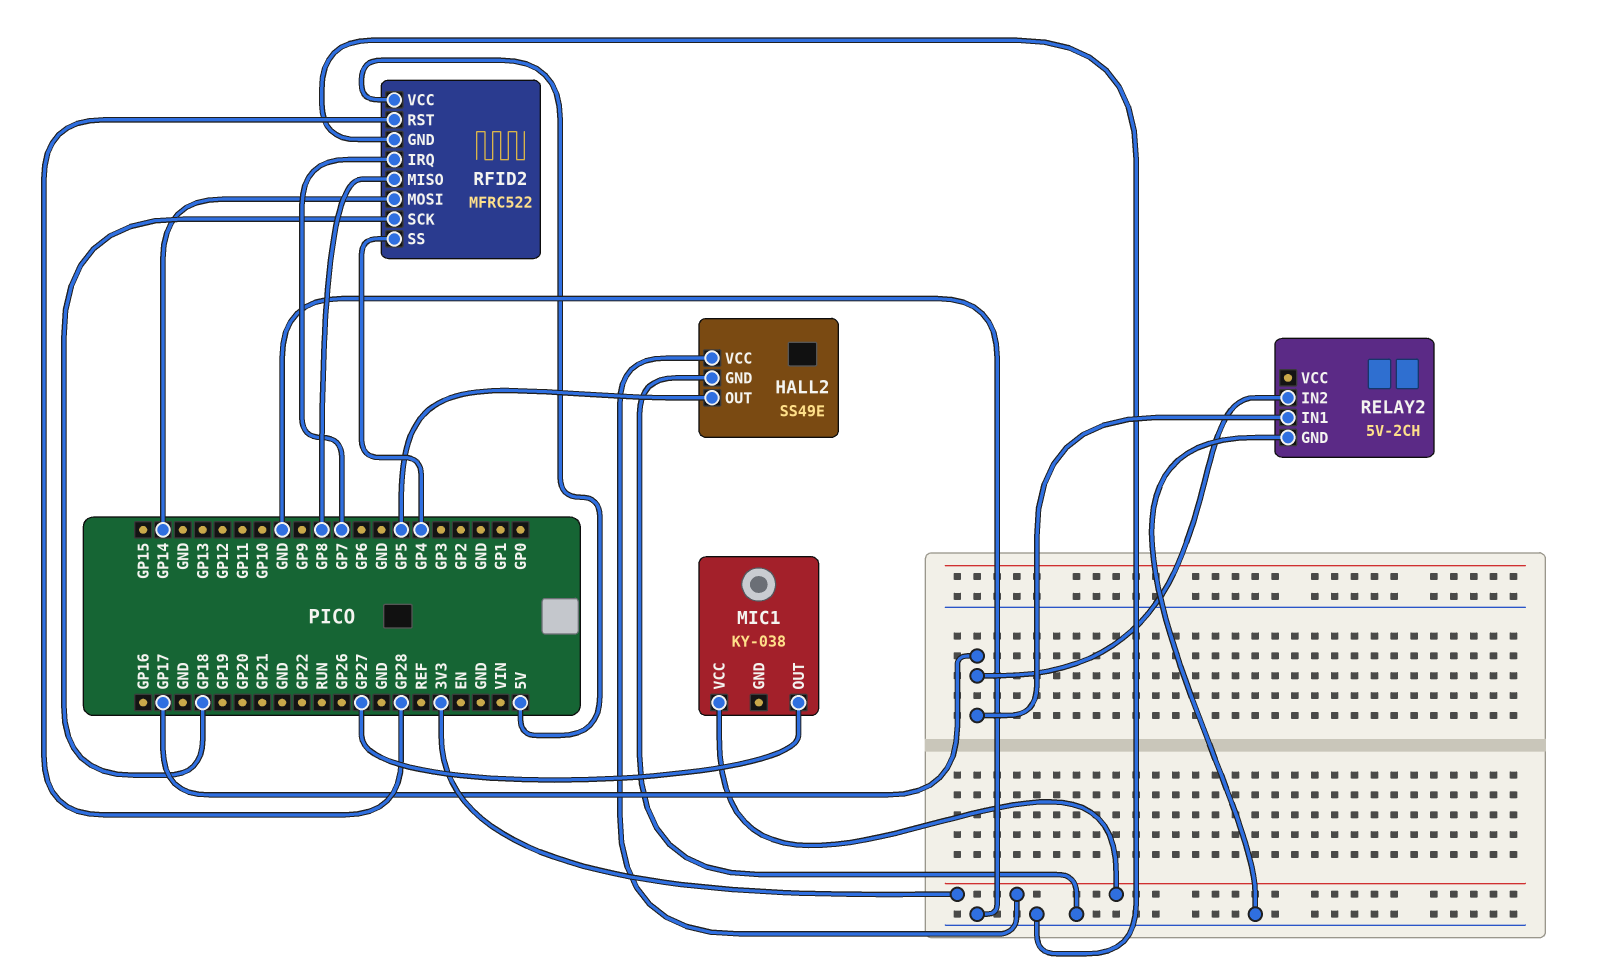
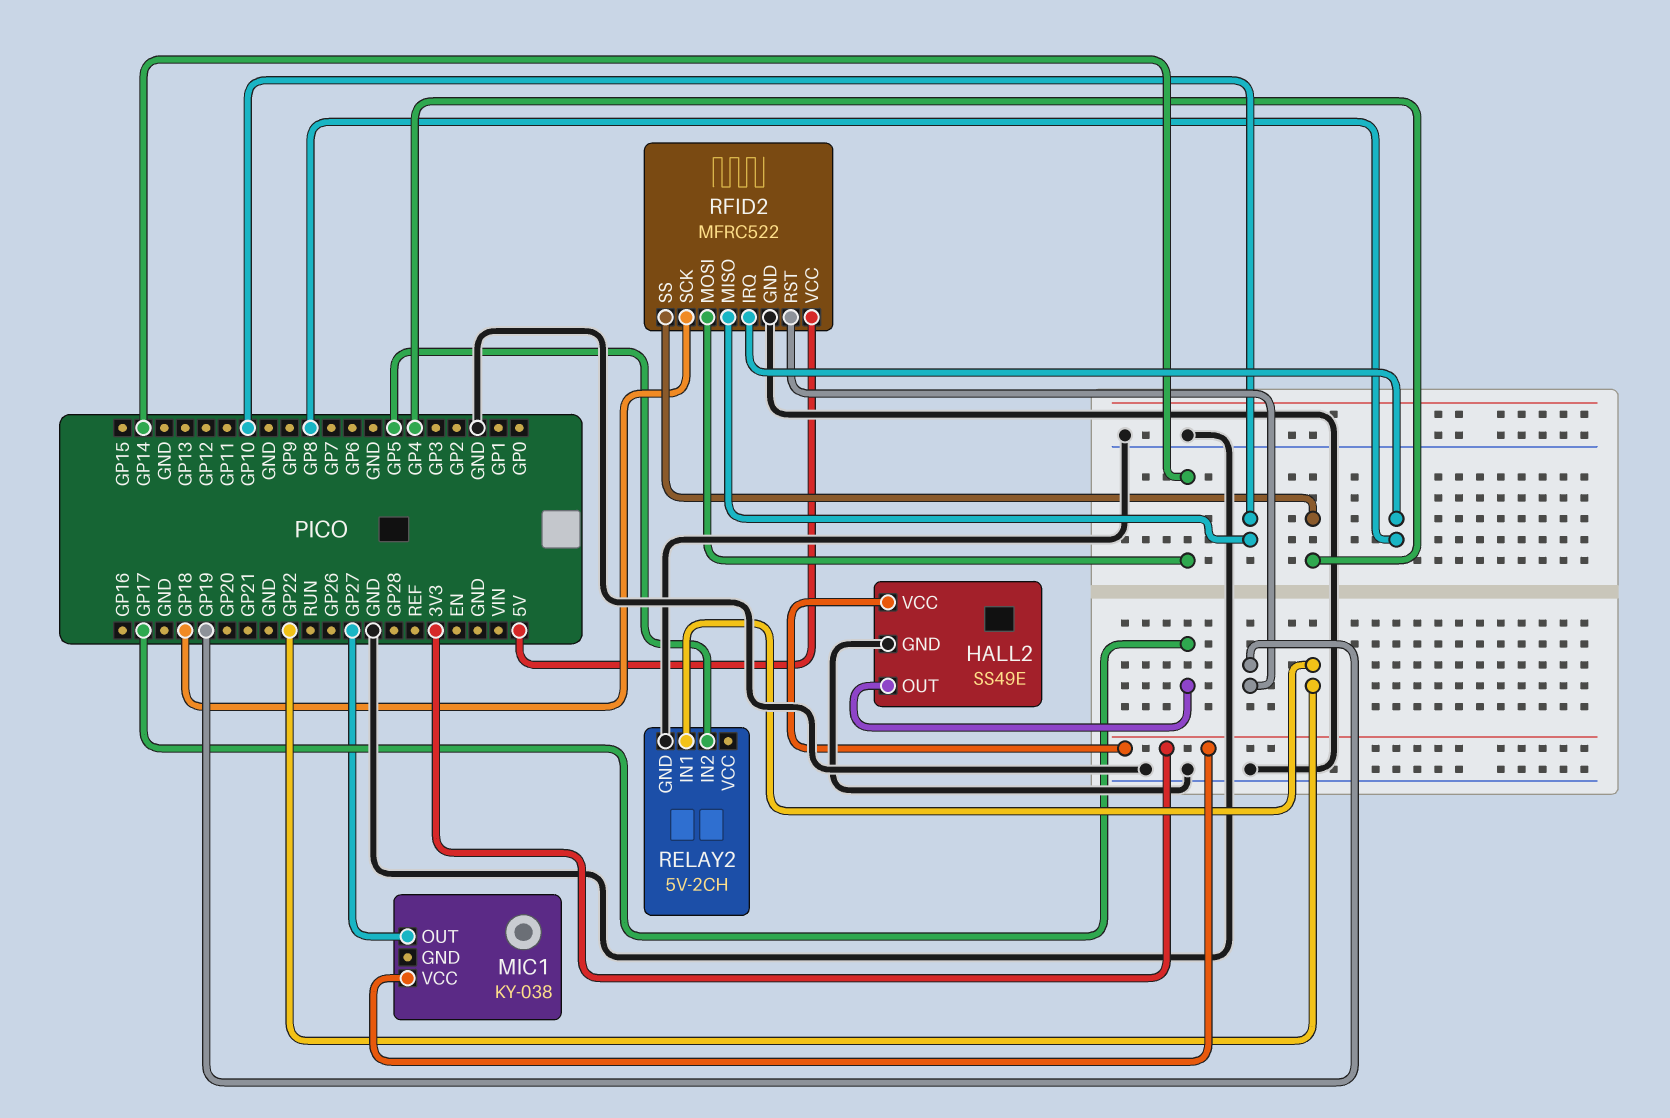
HALL2 pin OUT: GP5 -> GP17
RELAY2 pin IN1: GP17 -> GP22
RELAY2 pin IN2: GP17 -> GP5
RFID2 pin IRQ: GP7 -> GP8
RFID2 pin MISO: GP8 -> GP10
RFID2 pin RST: GP28 -> GP19

